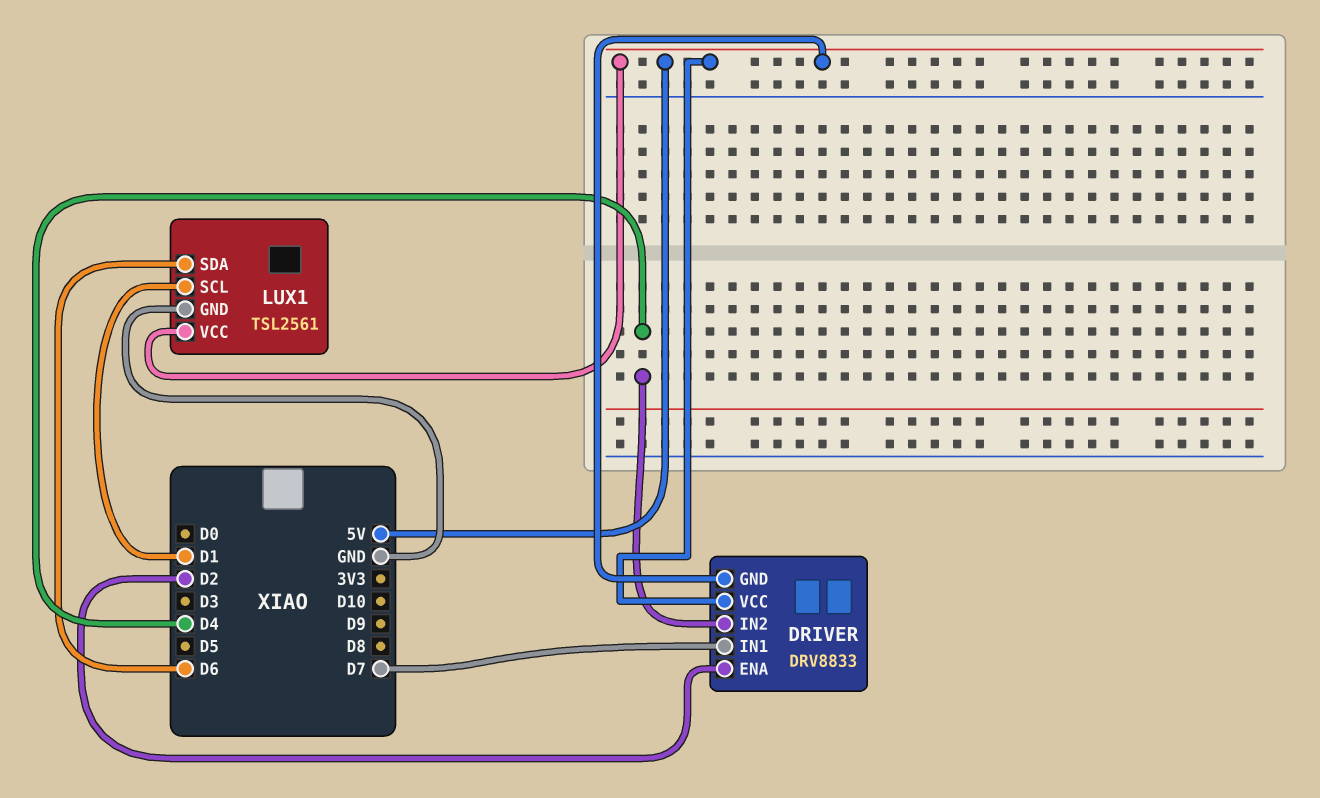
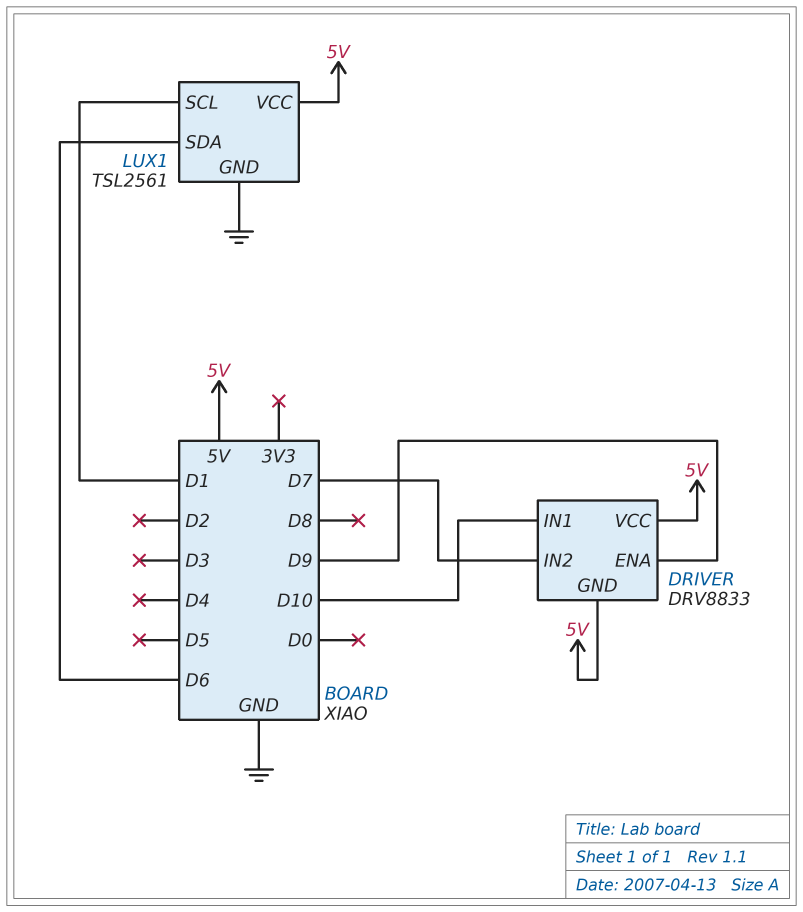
DRIVER pin ENA: D2 -> D9
DRIVER pin IN1: D7 -> D10
DRIVER pin IN2: D4 -> D7

